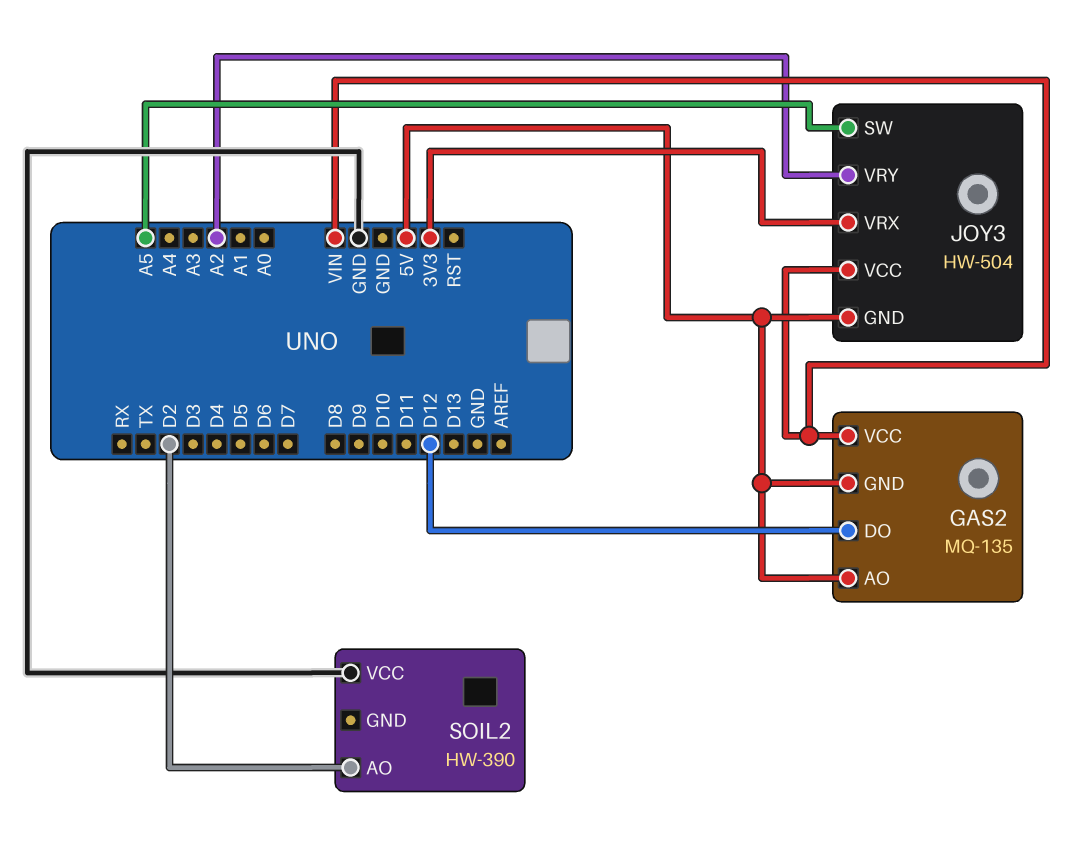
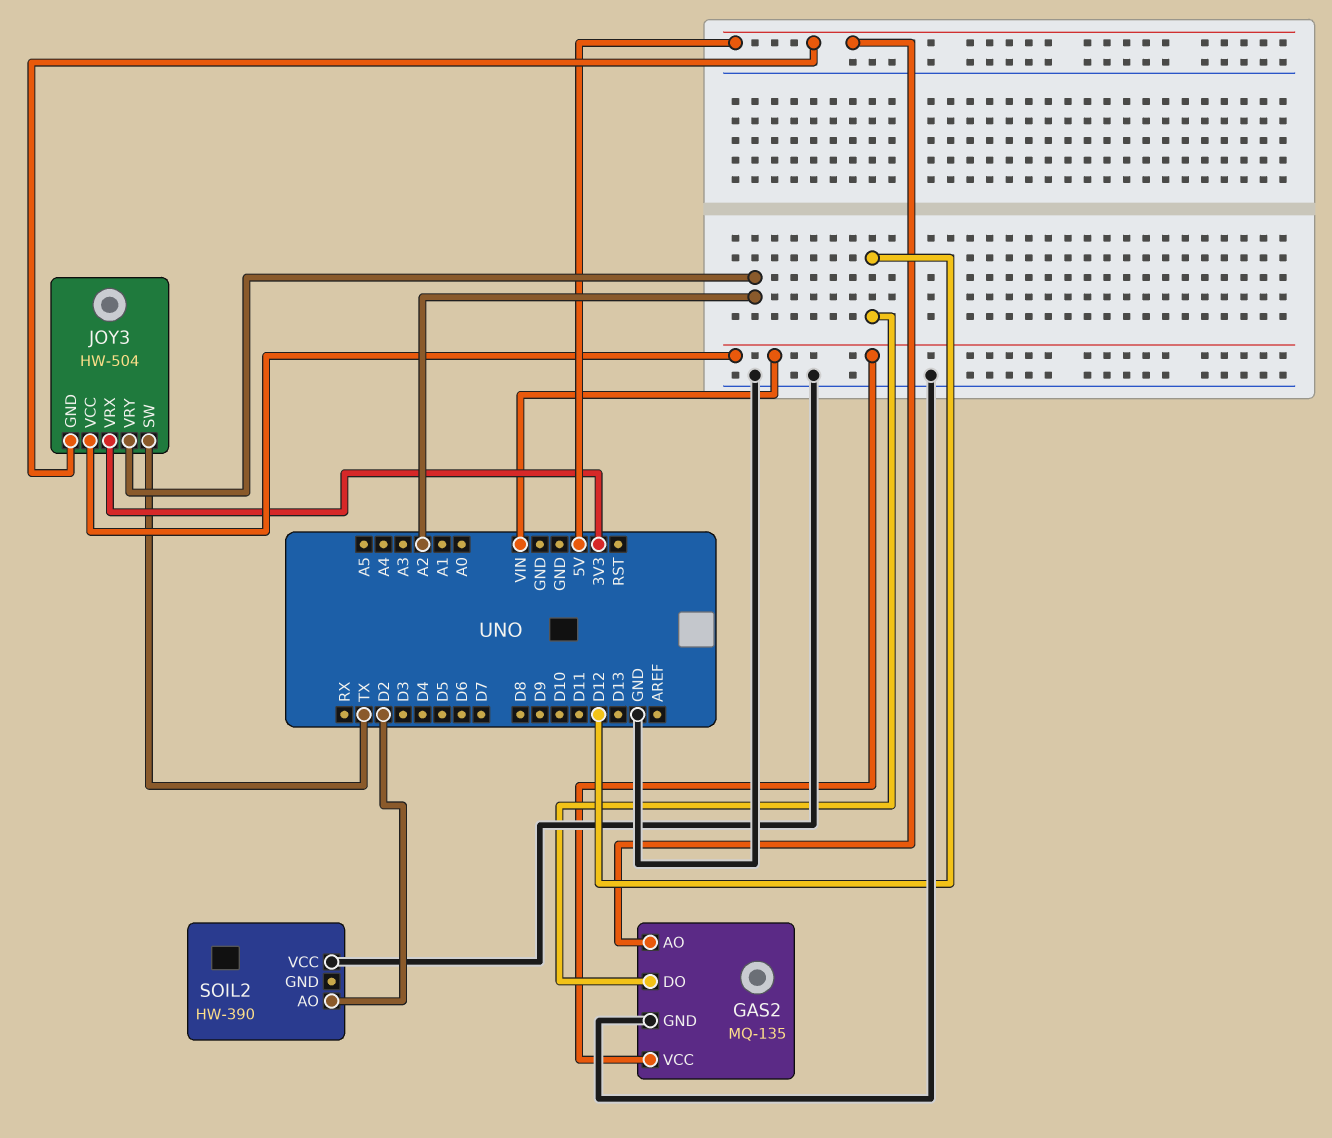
GAS2 pin GND: 5V -> GND
JOY3 pin SW: A5 -> TX

